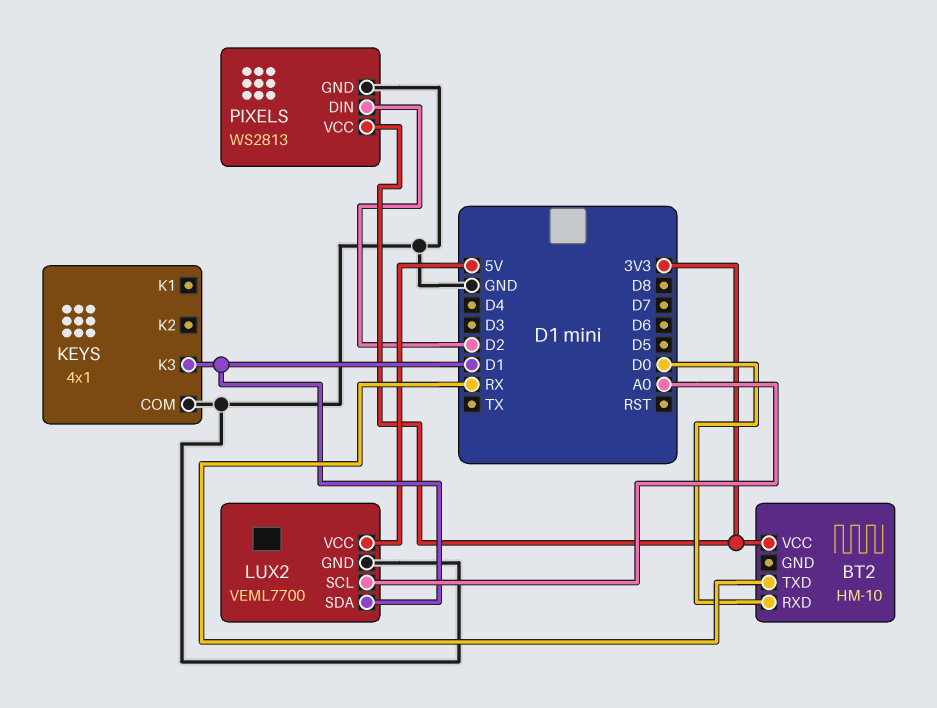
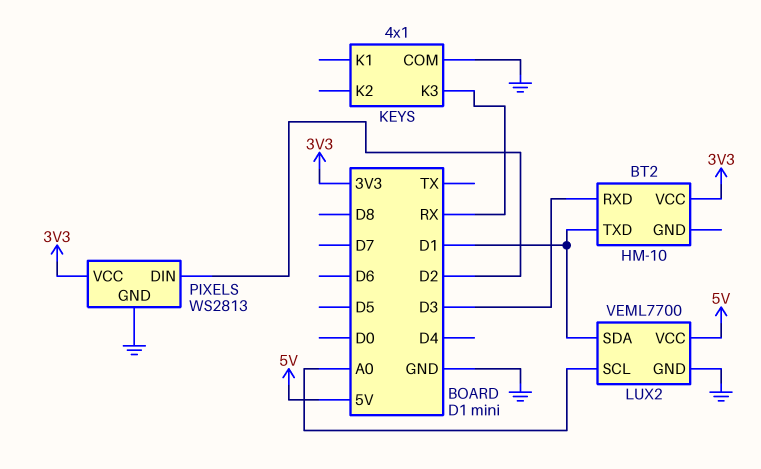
BT2 pin RXD: D0 -> D3
BT2 pin TXD: RX -> D1
KEYS pin K3: D1 -> RX

